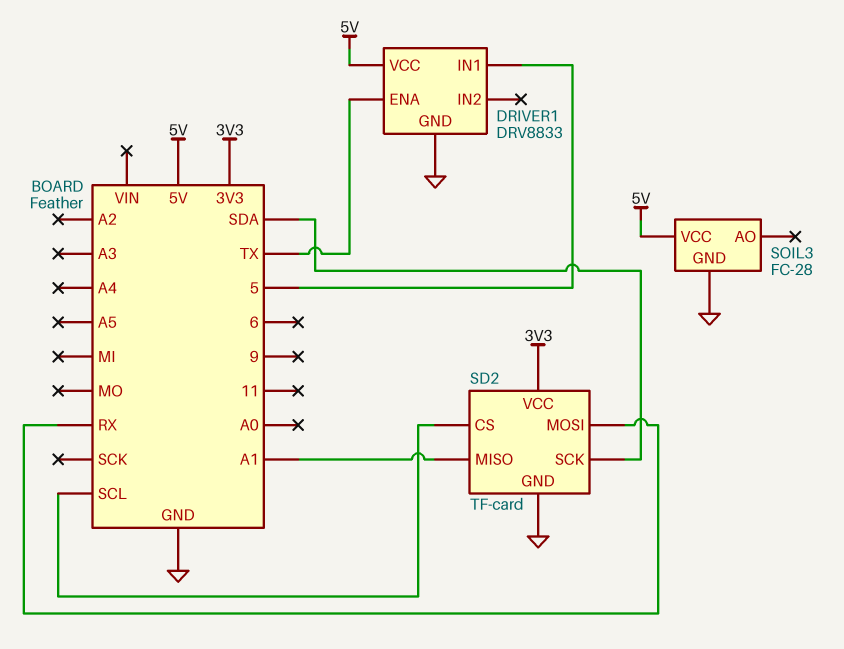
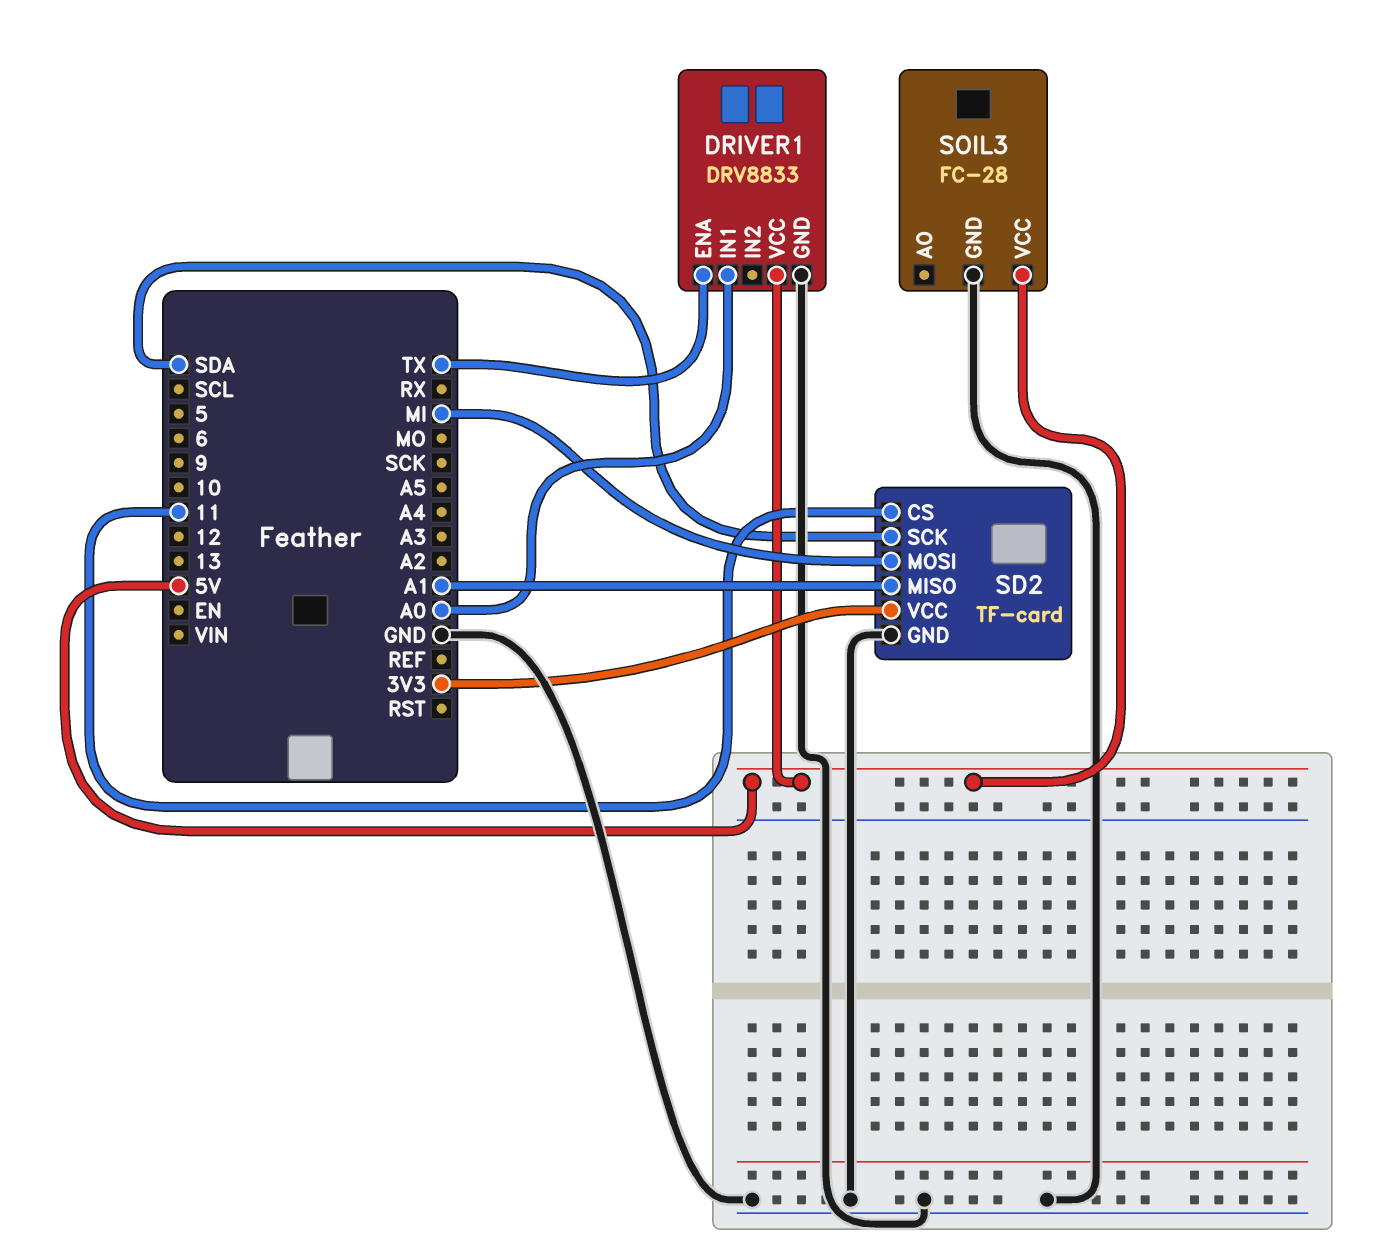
DRIVER1 pin IN1: 5 -> A0
SD2 pin CS: SCL -> 11
SD2 pin MOSI: RX -> MI

